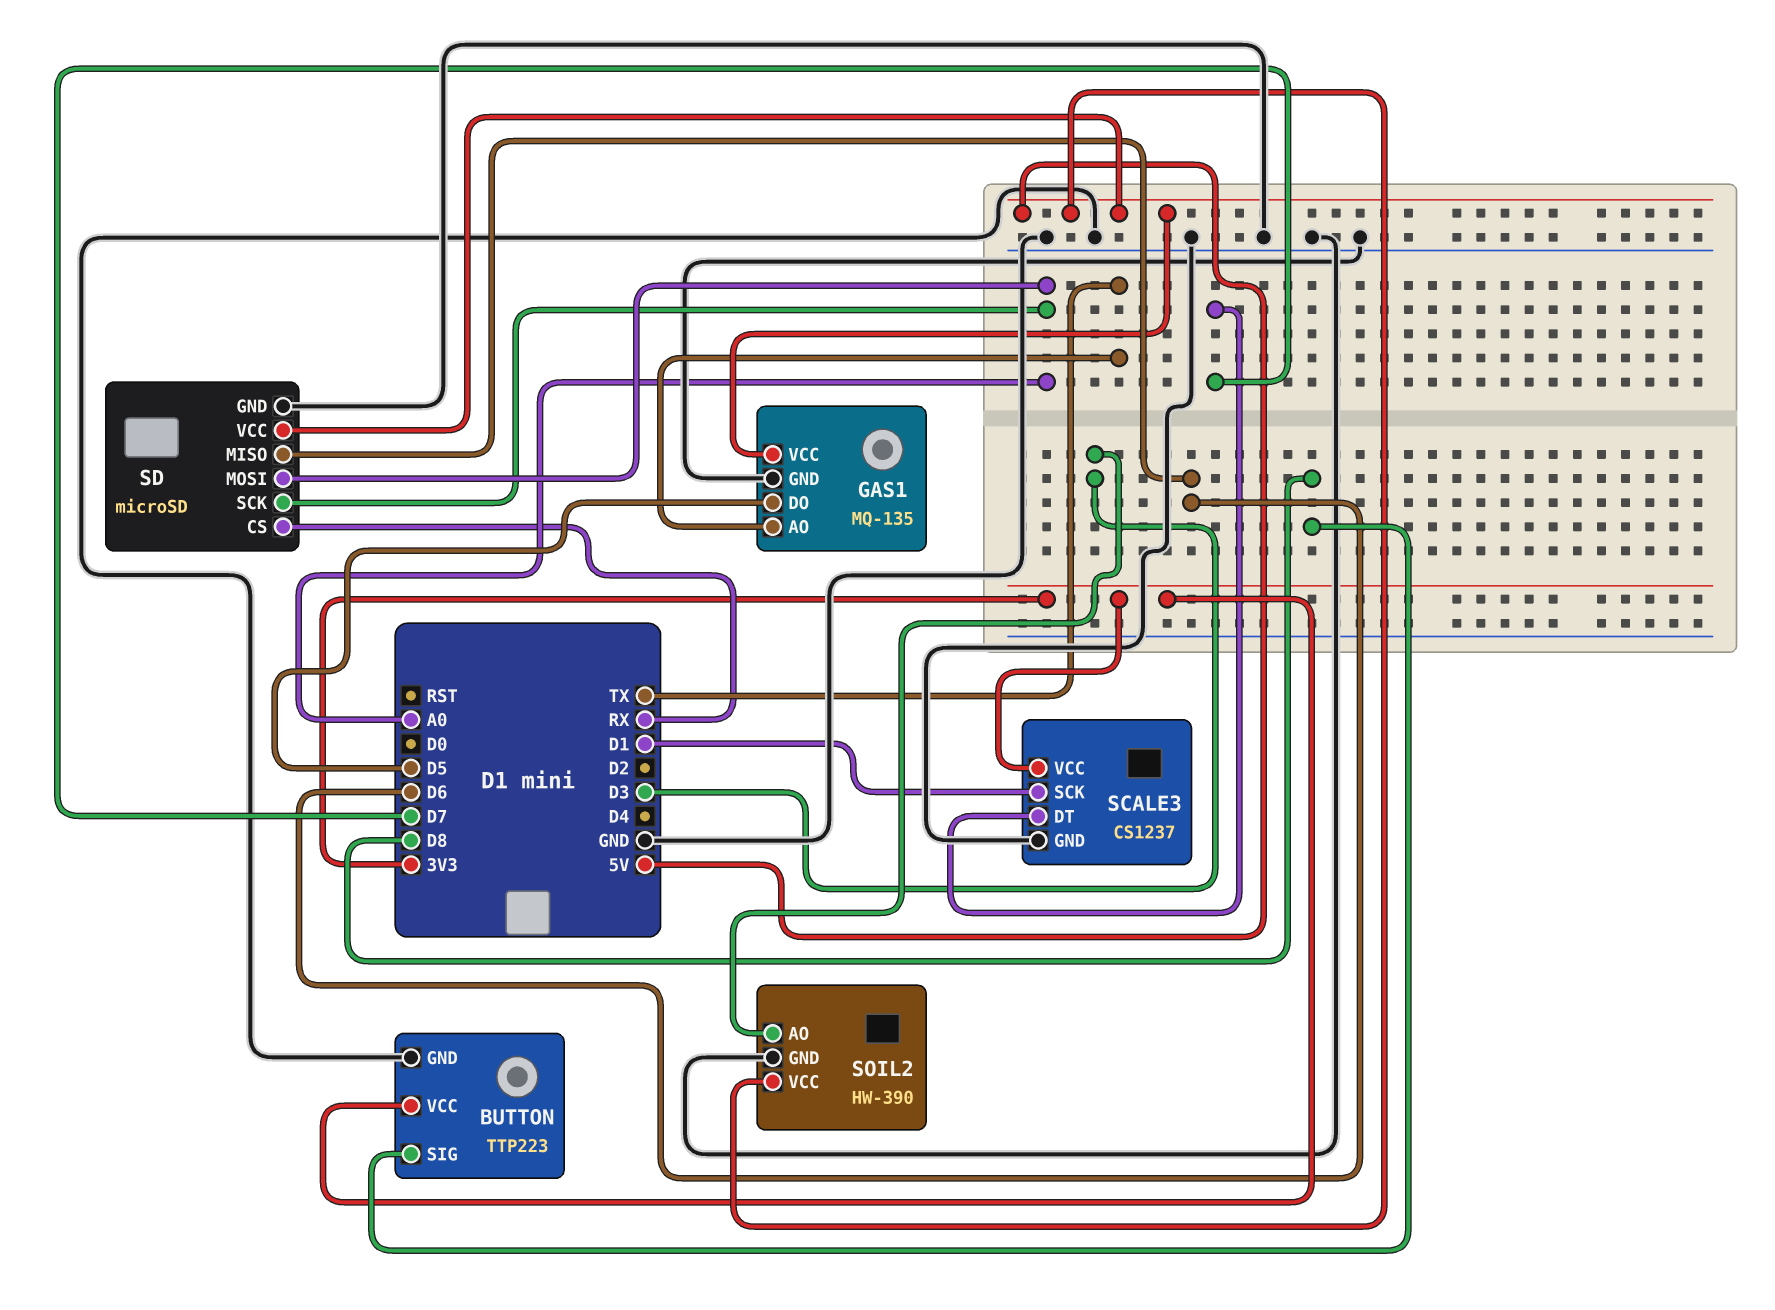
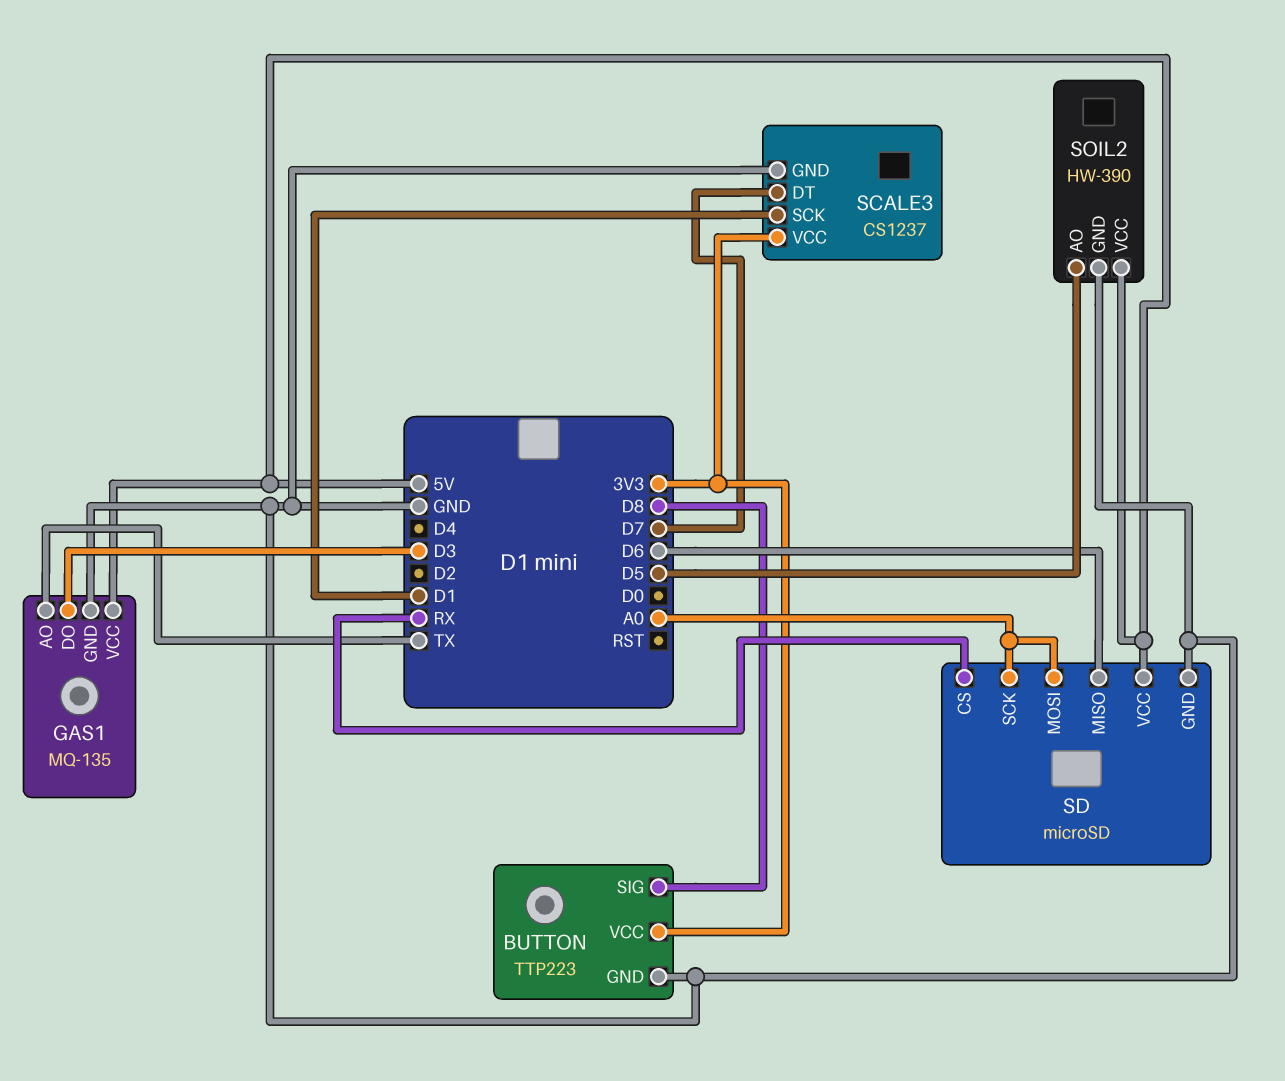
GAS1 pin DO: D5 -> D3
SOIL2 pin AO: D3 -> D5

